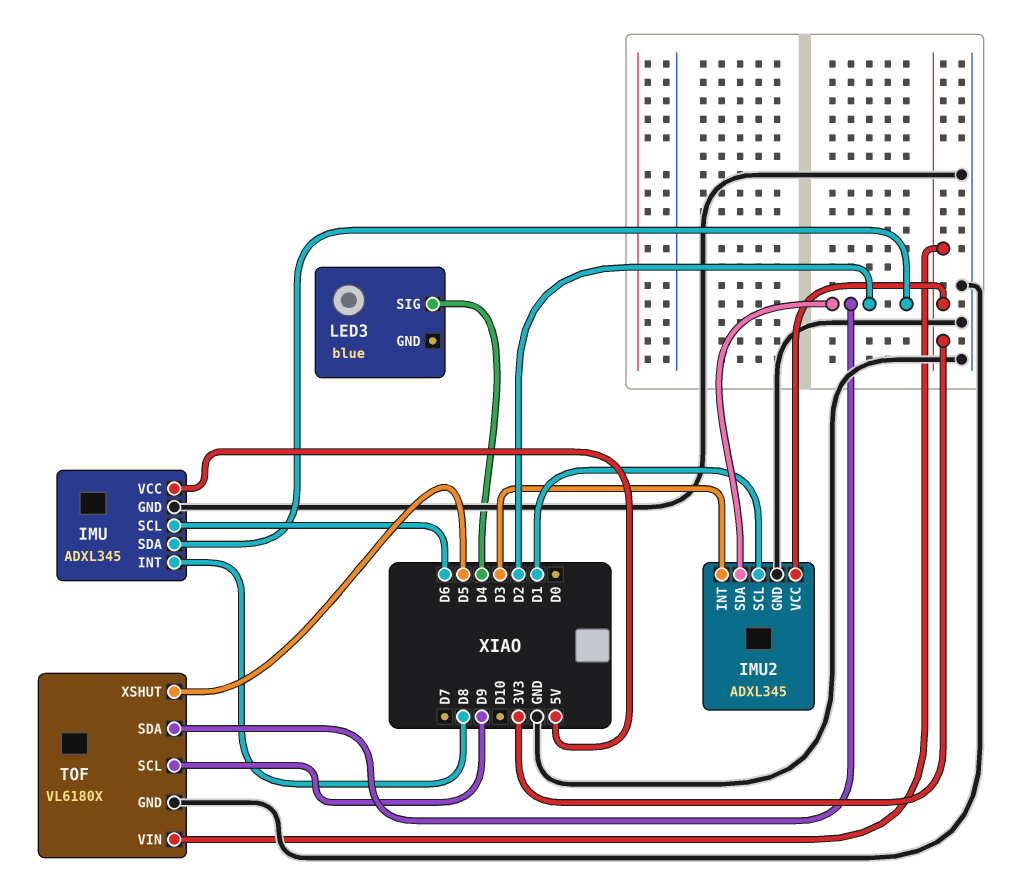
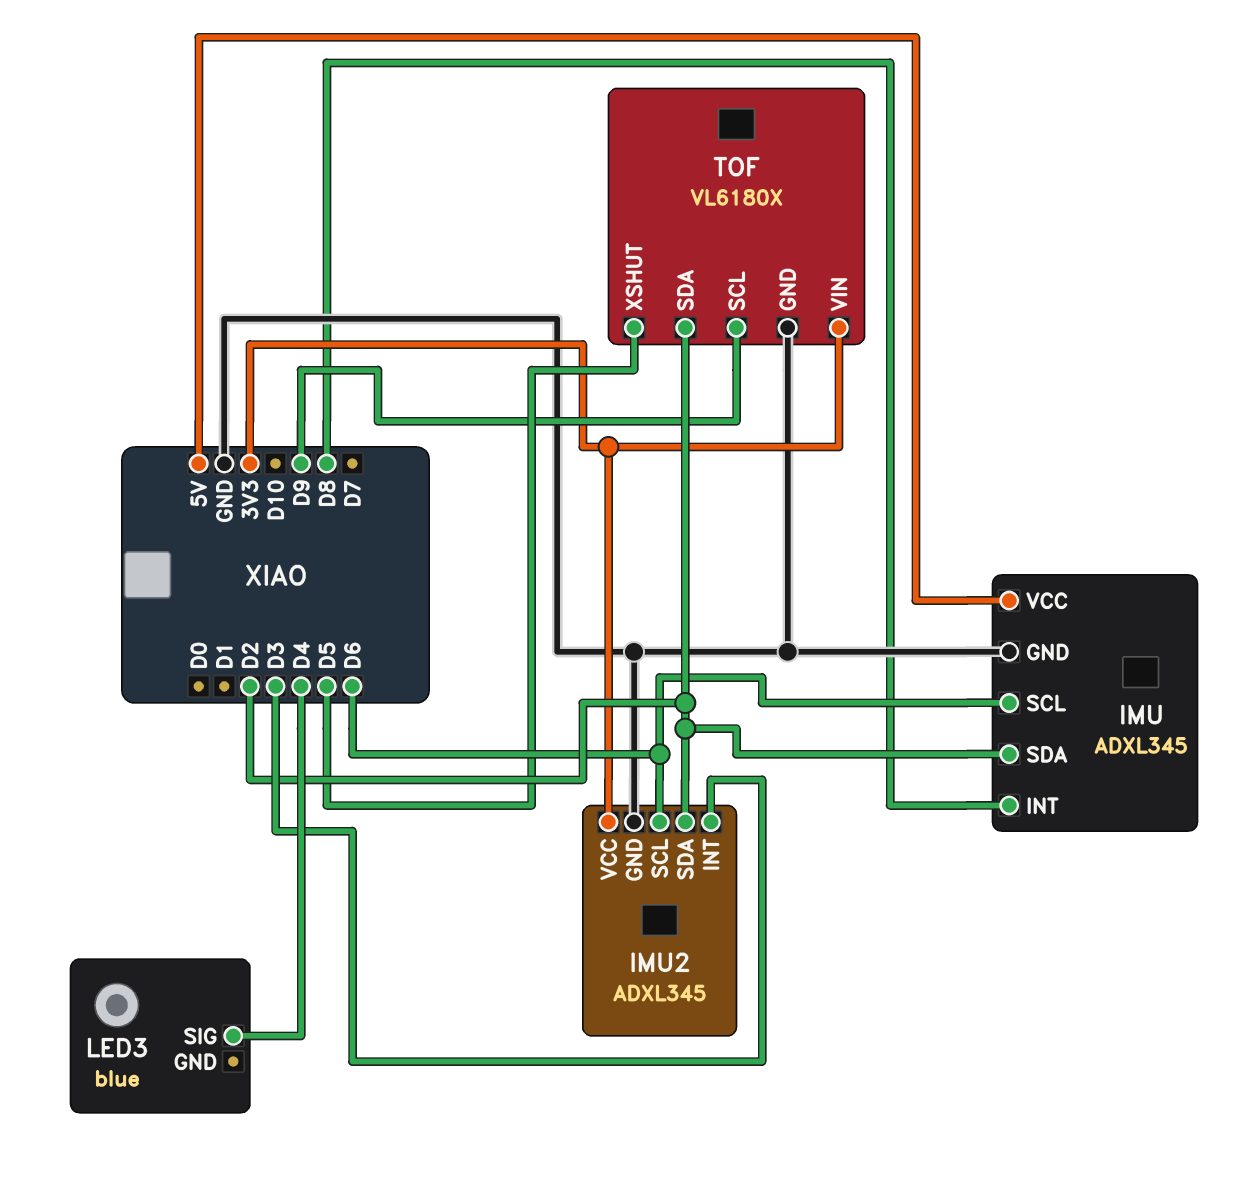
IMU2 pin SCL: D1 -> D6

